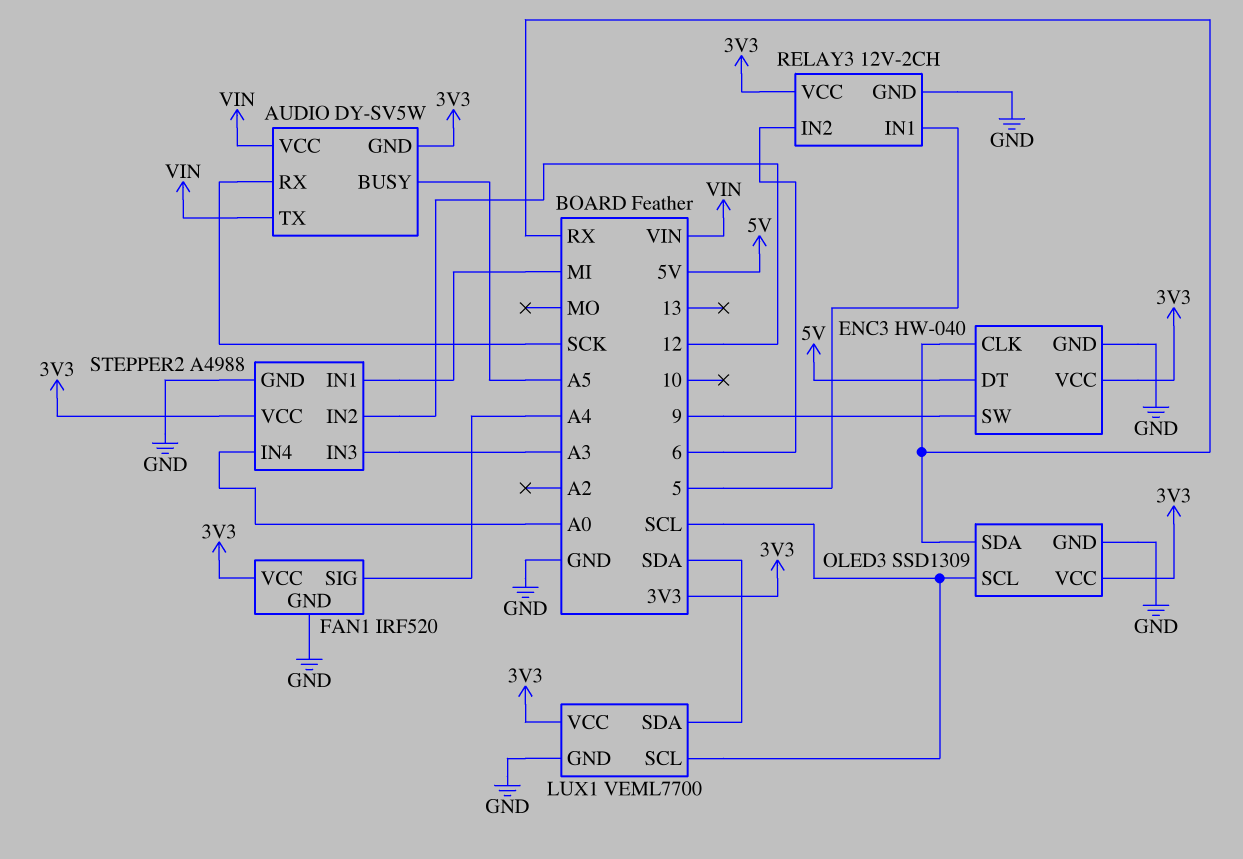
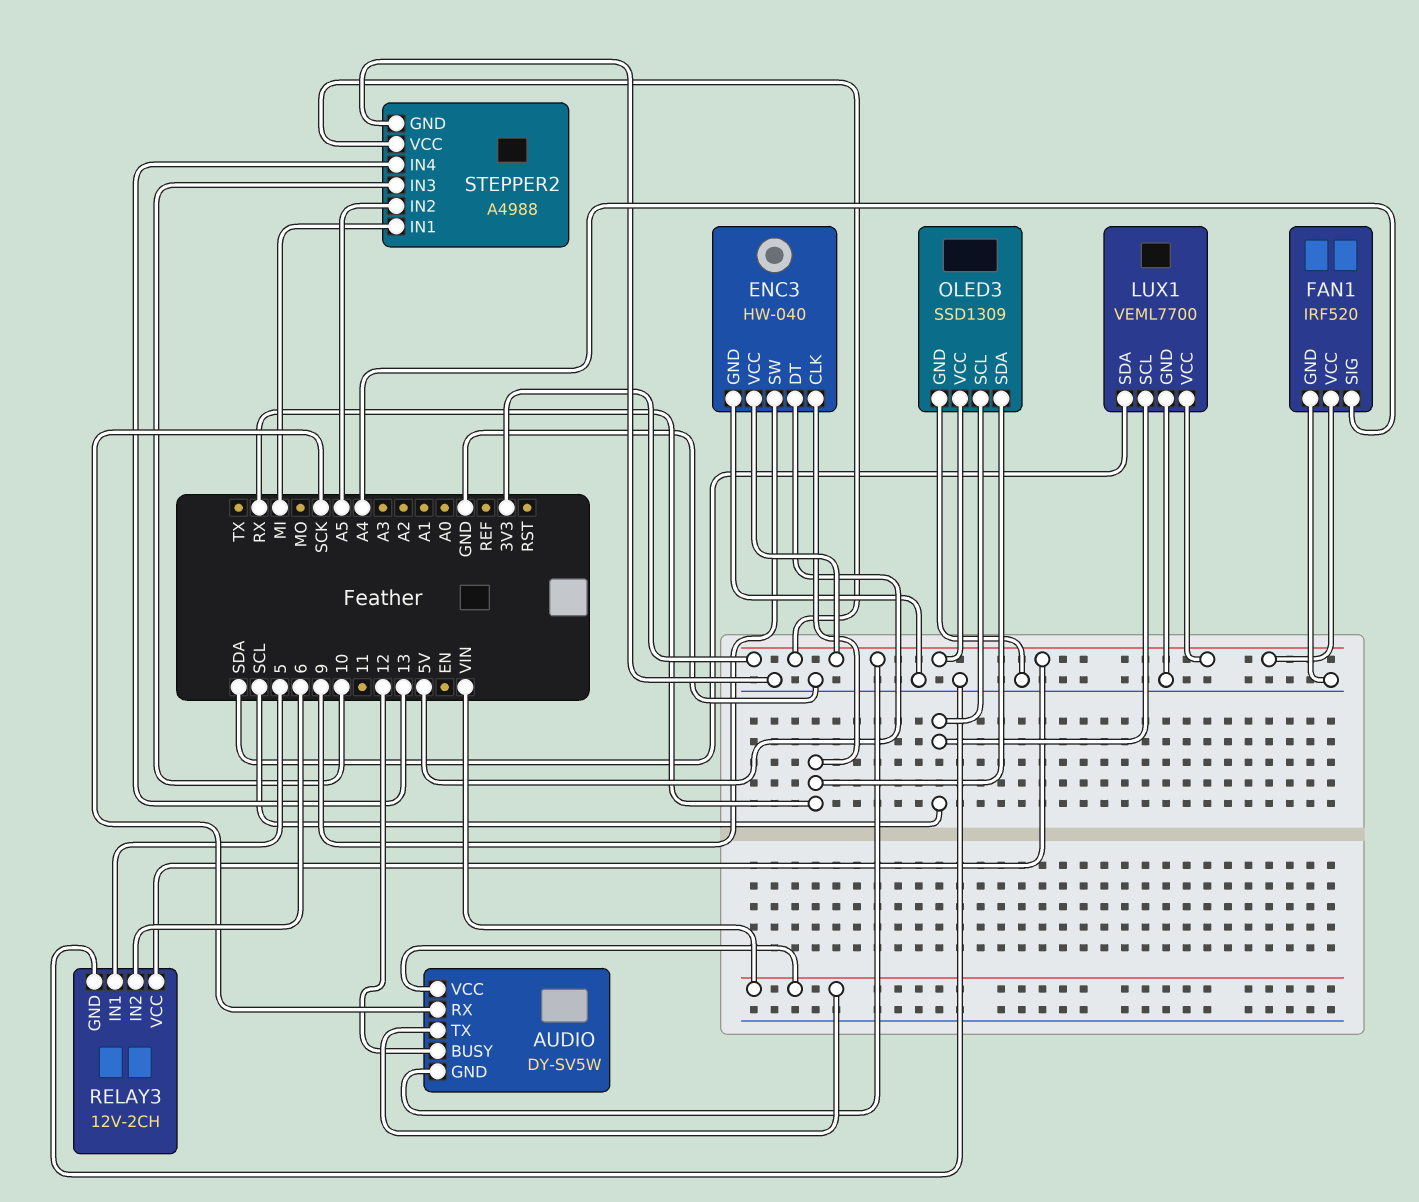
AUDIO pin BUSY: A5 -> 12
STEPPER2 pin IN2: 12 -> A5
STEPPER2 pin IN3: A3 -> 10
STEPPER2 pin IN4: A0 -> 13

